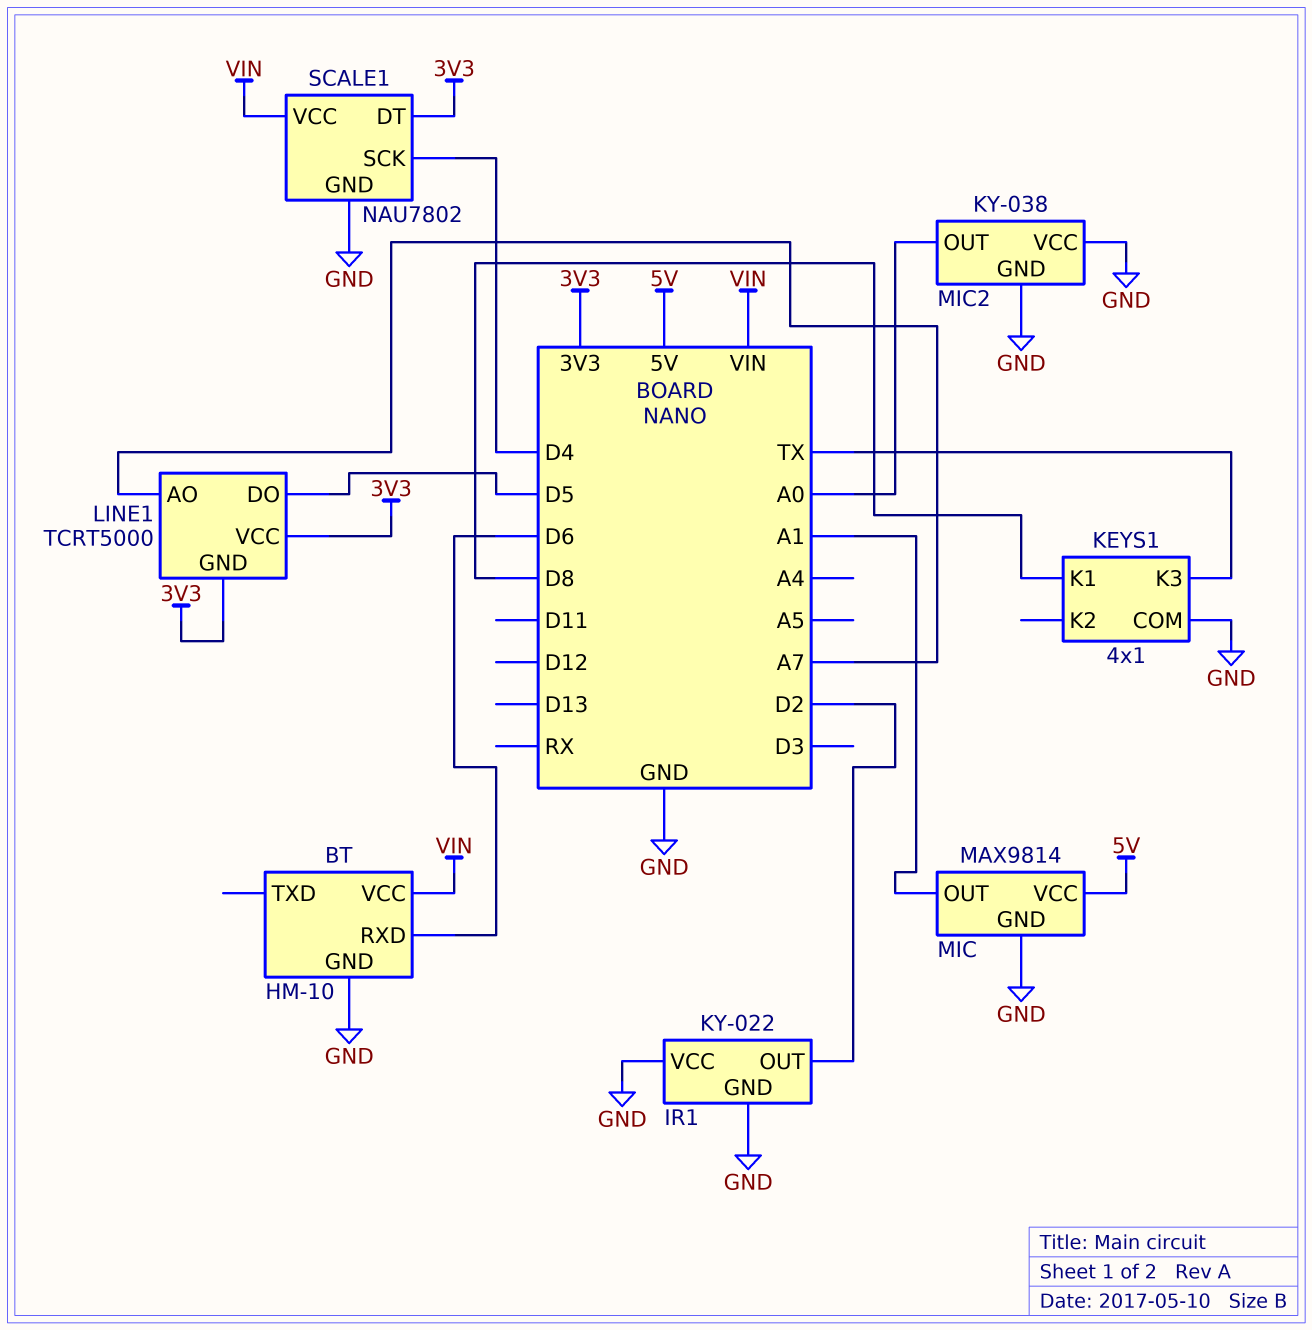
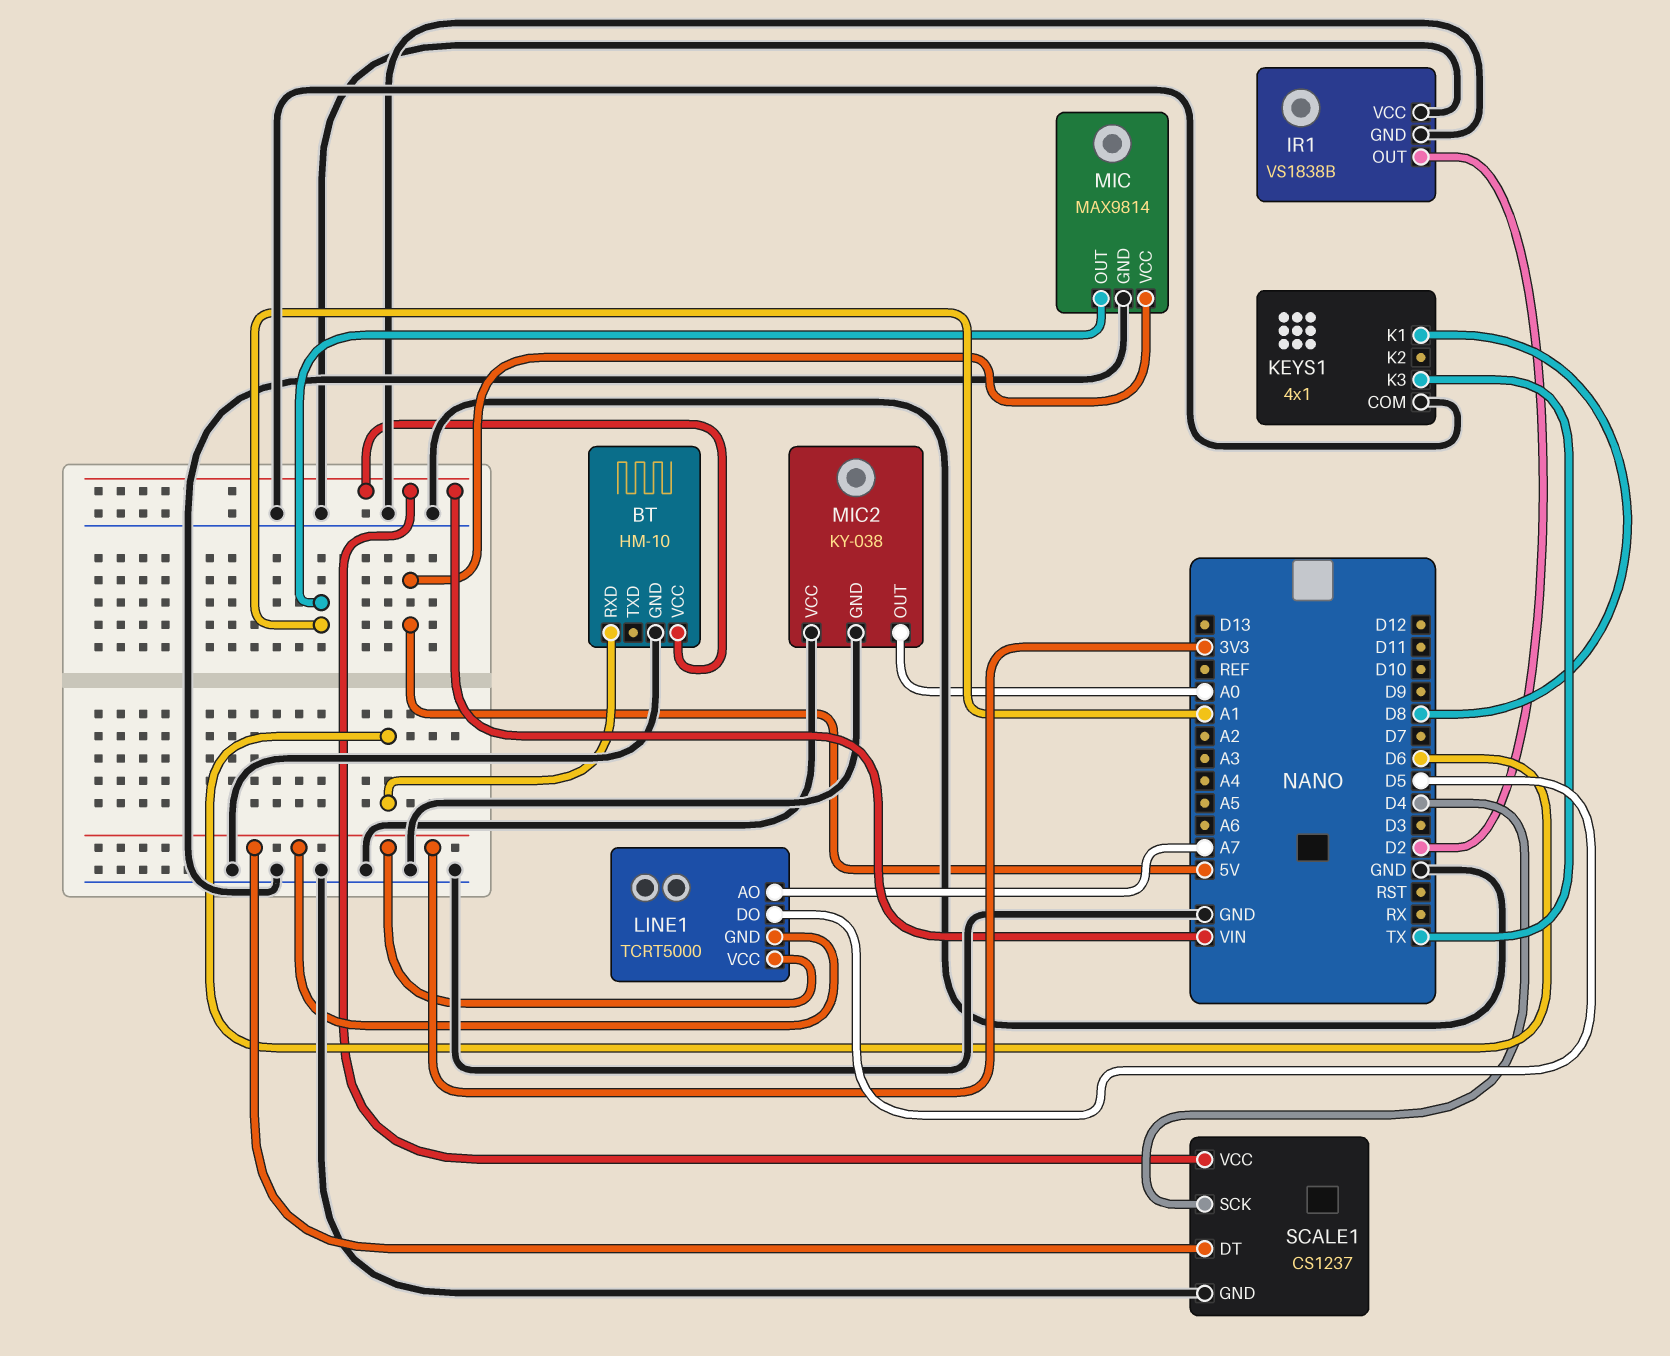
IR1: KY-022 -> VS1838B
SCALE1: NAU7802 -> CS1237

